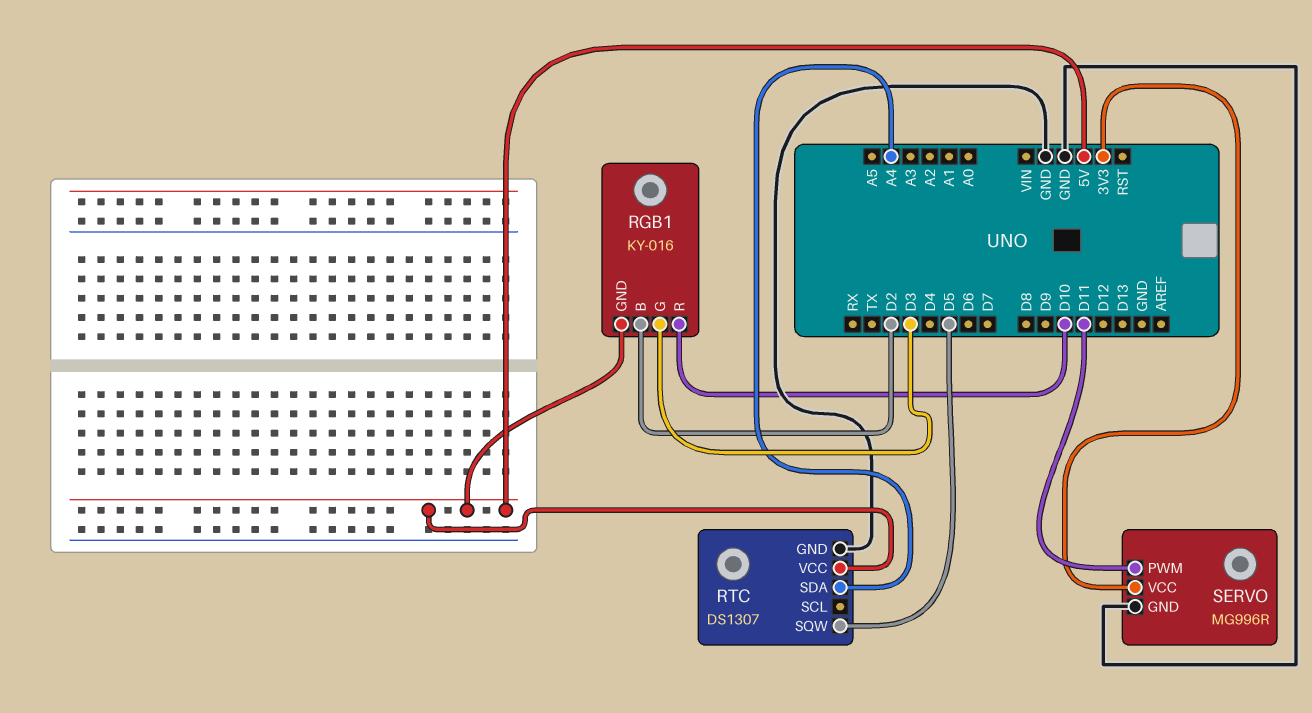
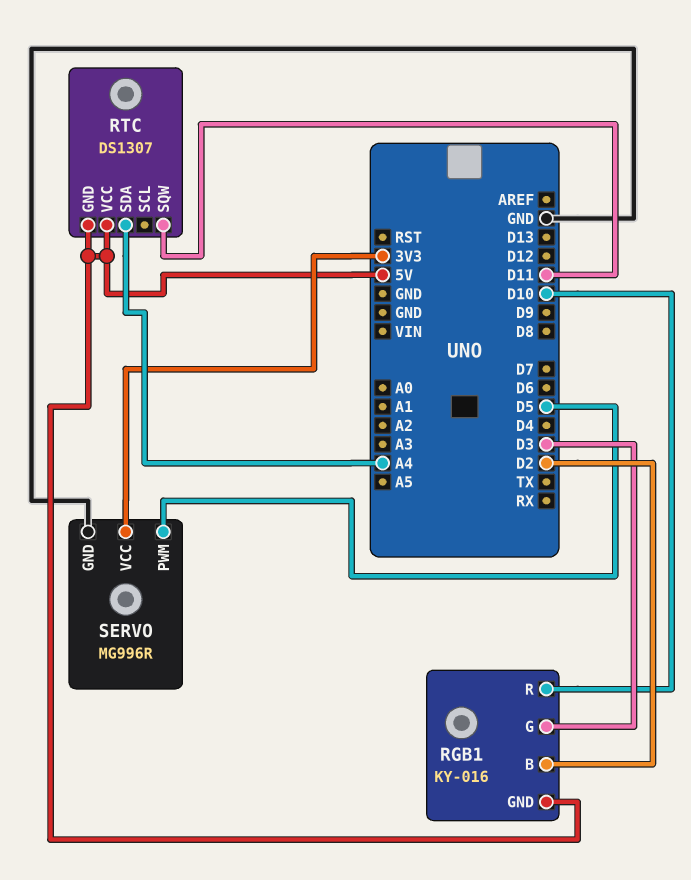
RTC pin GND: GND -> 5V
RTC pin SQW: D5 -> D11
SERVO pin PWM: D11 -> D5

